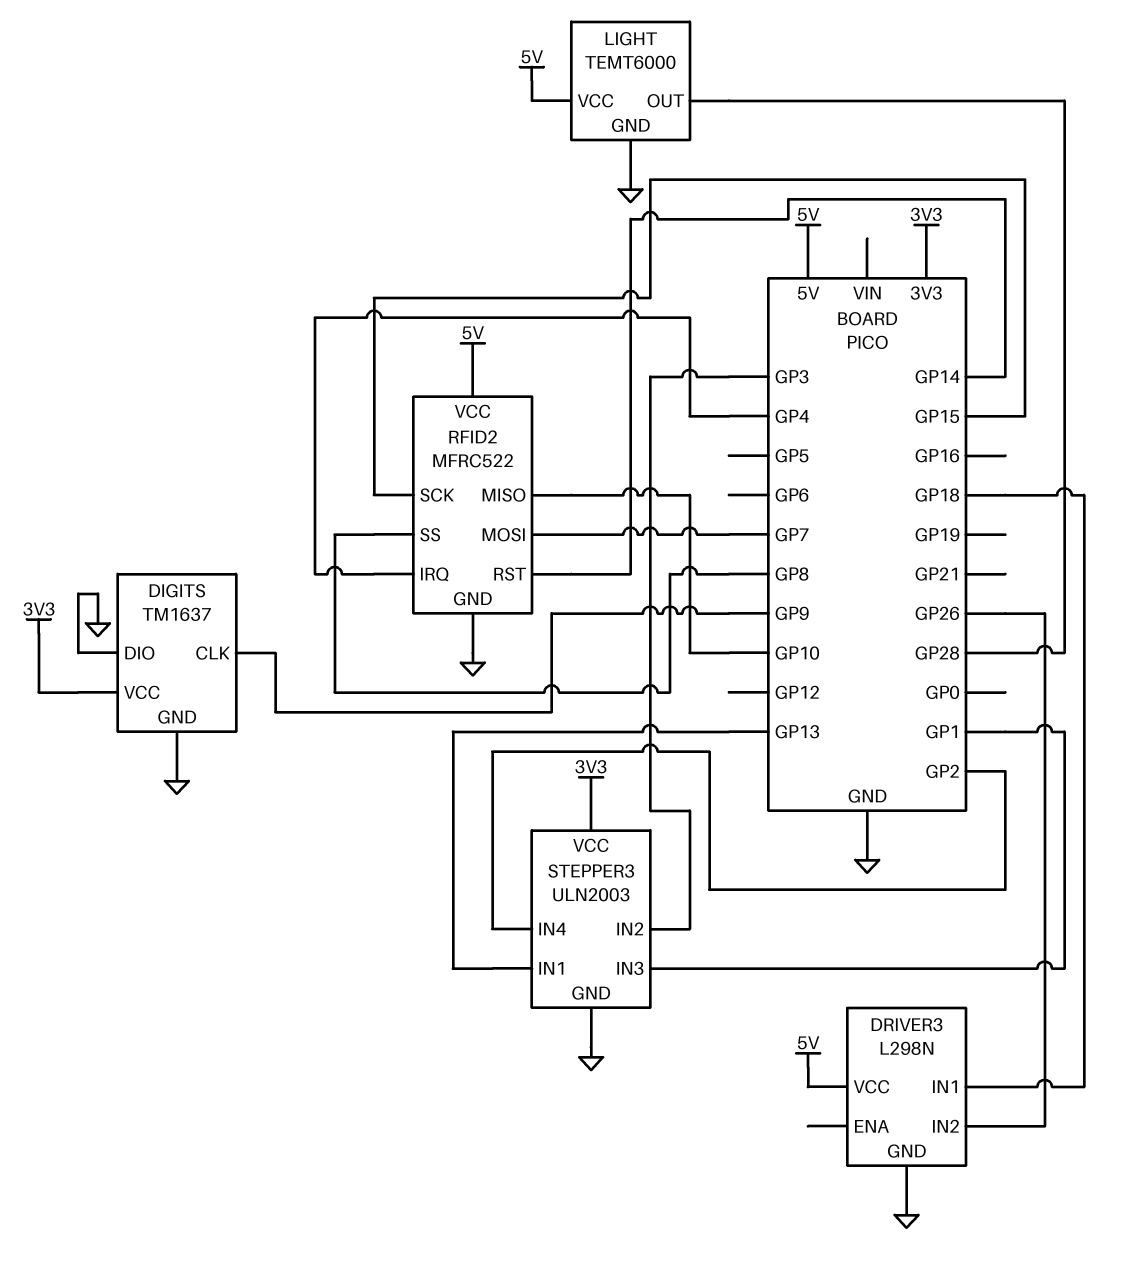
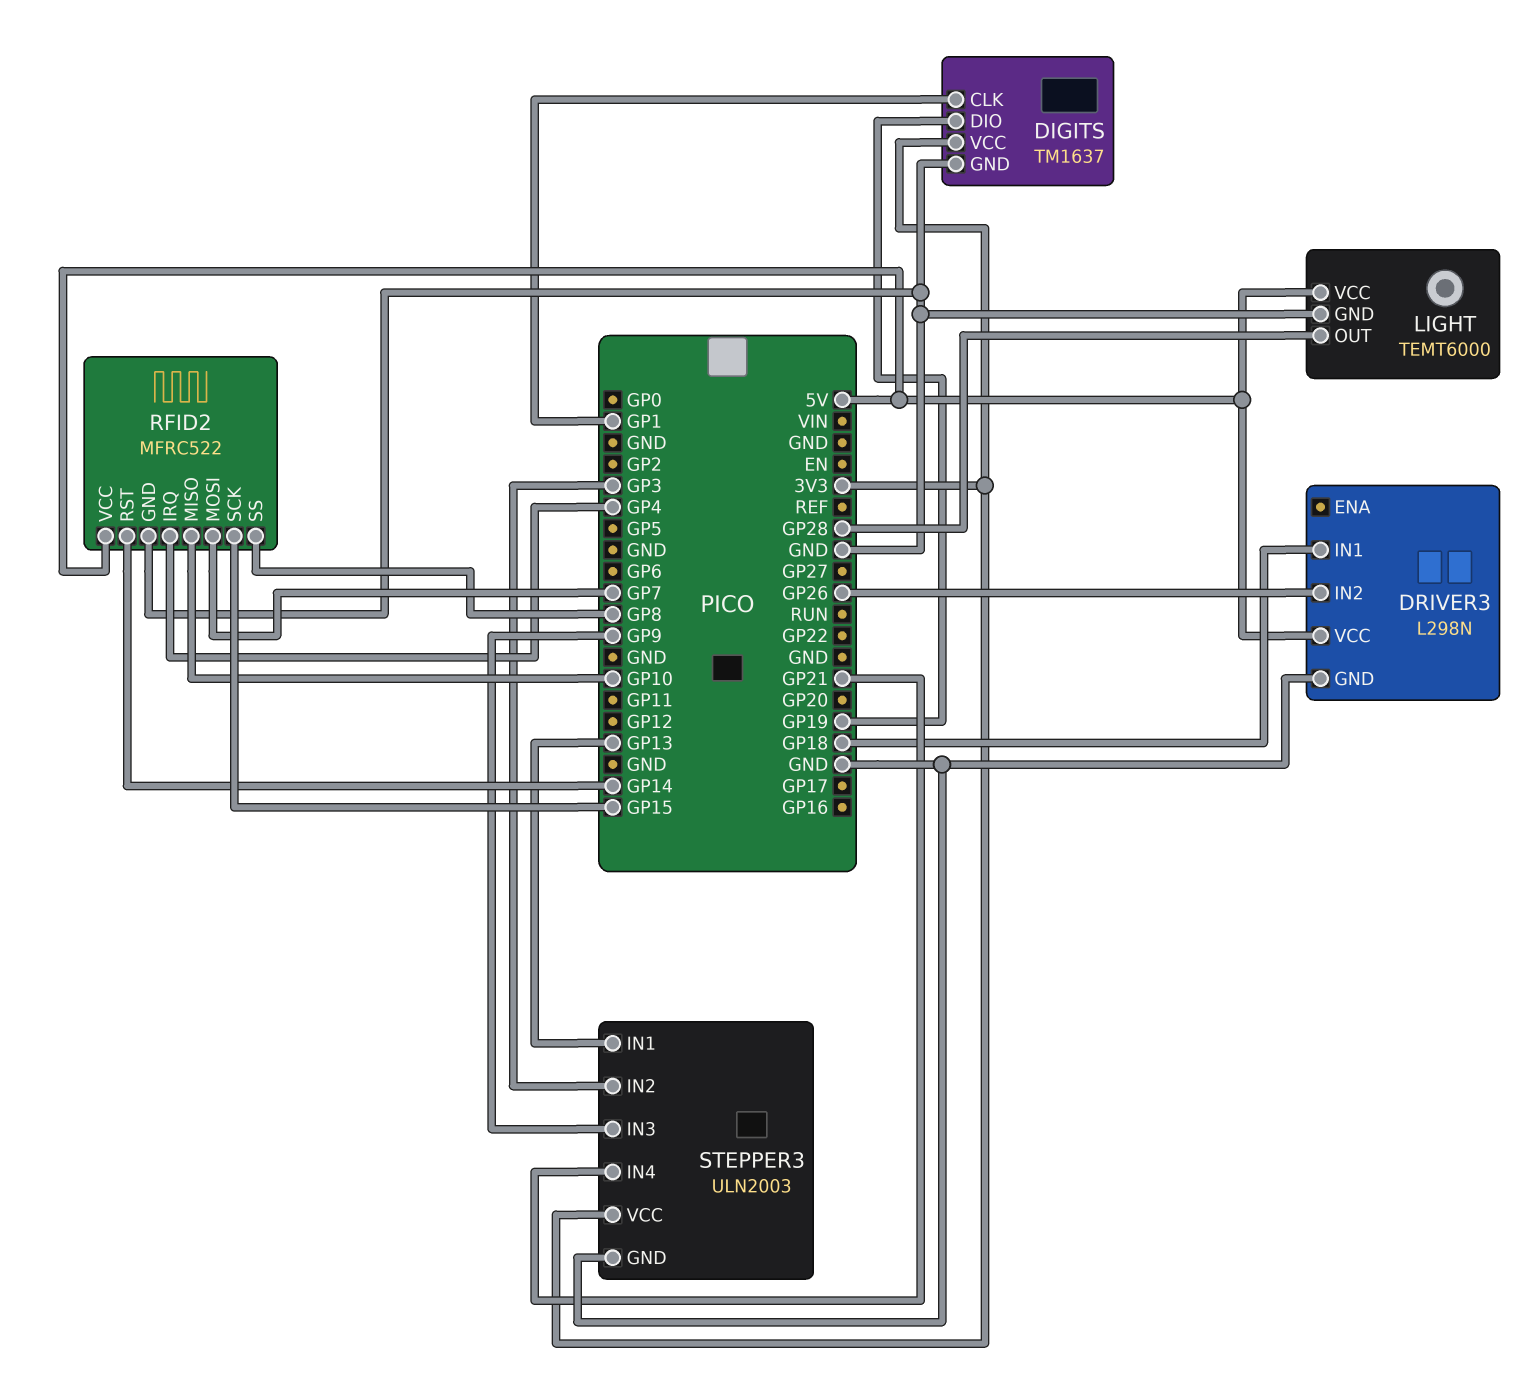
DIGITS pin CLK: GP9 -> GP1
DIGITS pin DIO: GND -> GP19
STEPPER3 pin IN3: GP1 -> GP9
STEPPER3 pin IN4: GP2 -> GP21

